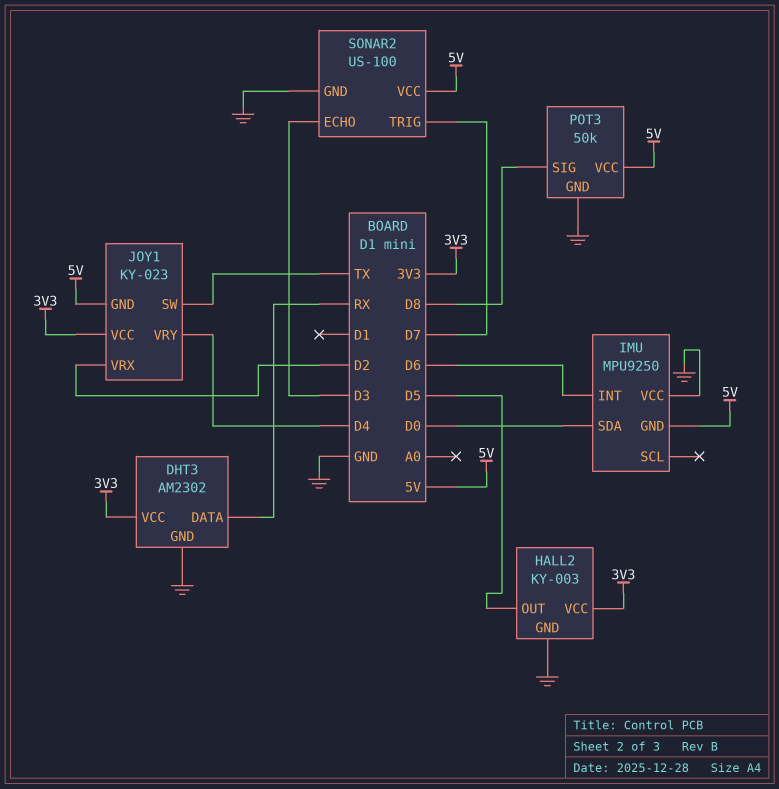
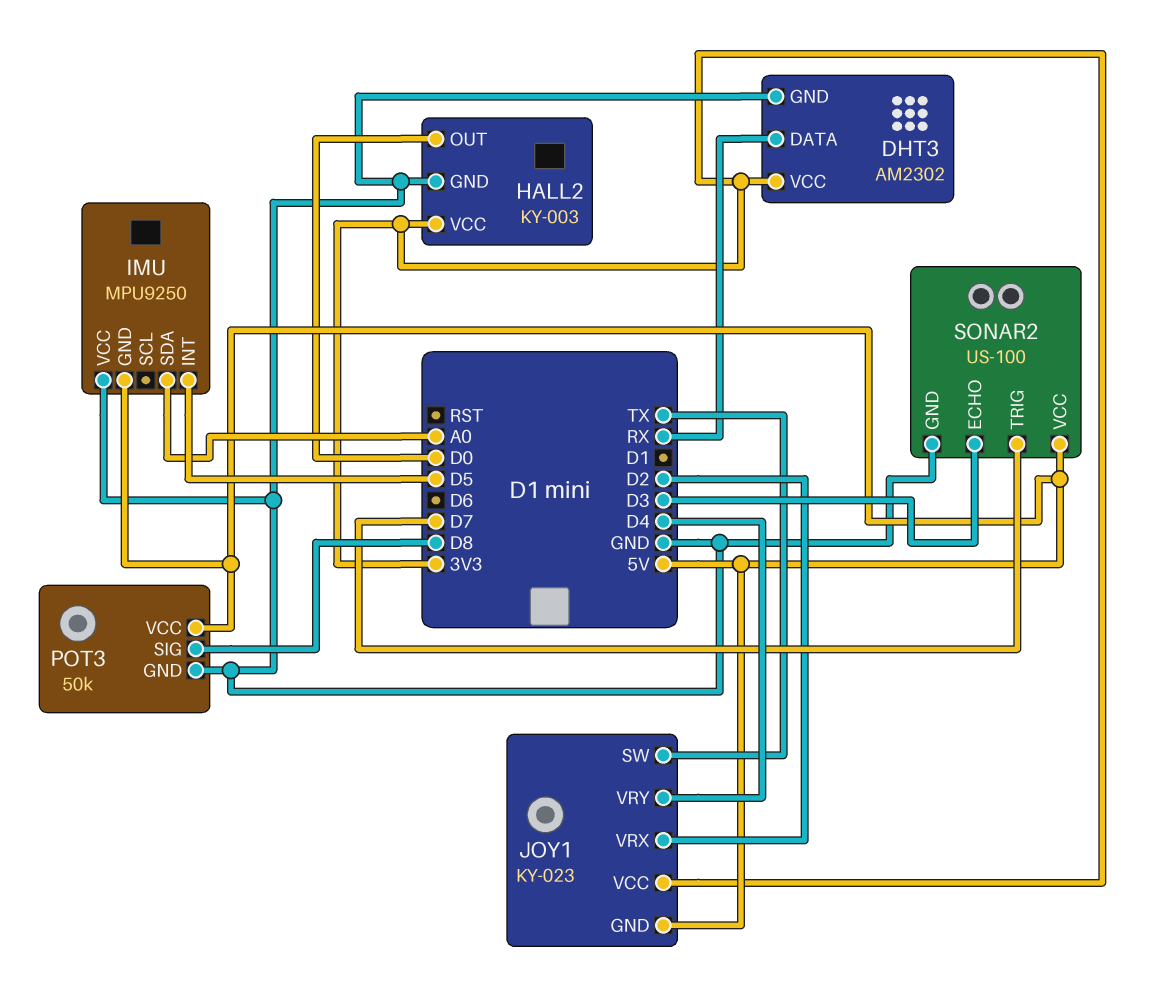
HALL2 pin OUT: D5 -> D0
IMU pin INT: D6 -> D5
IMU pin SDA: D0 -> A0

